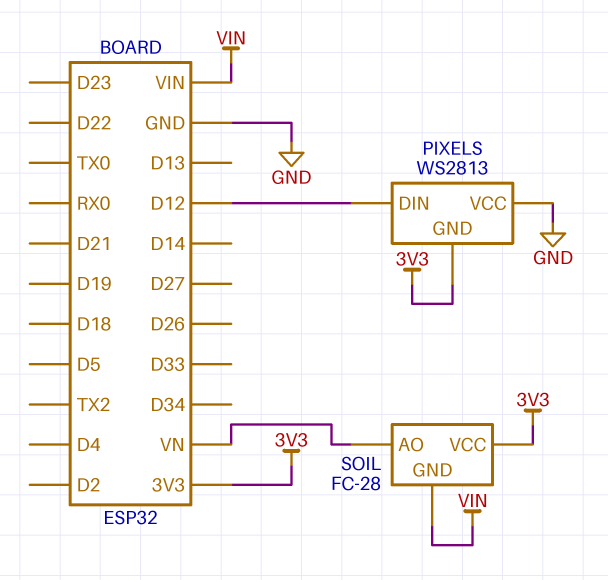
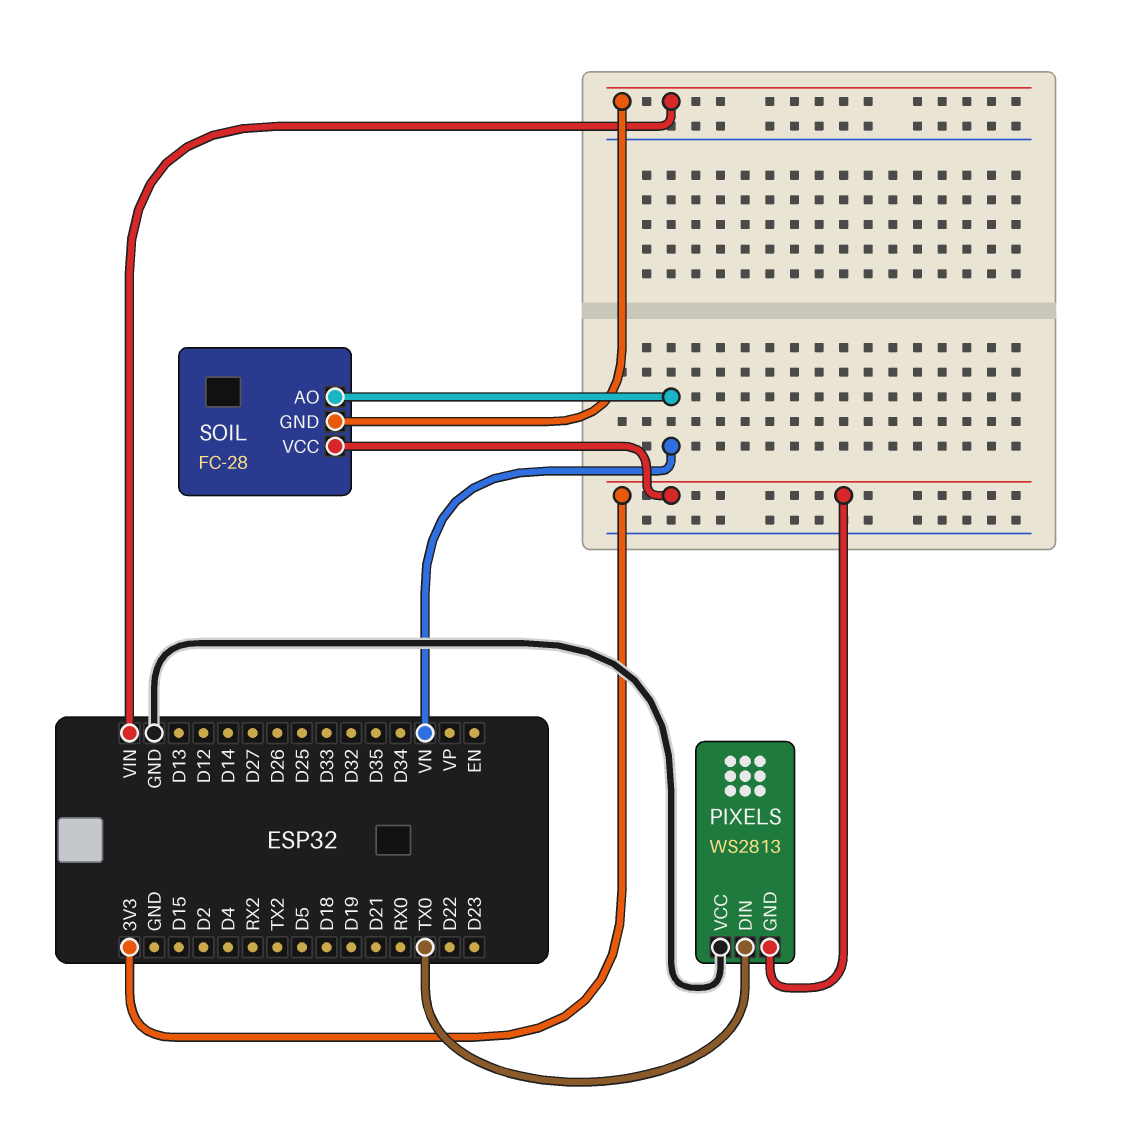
PIXELS pin DIN: D12 -> TX0

